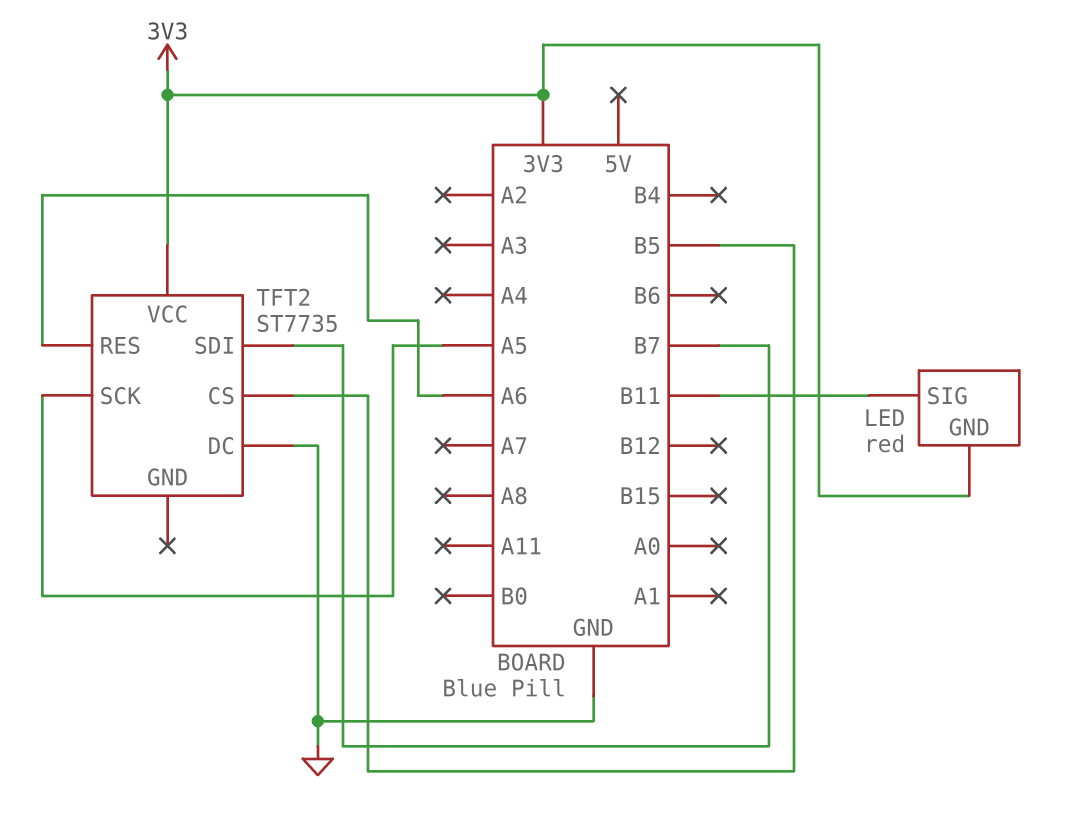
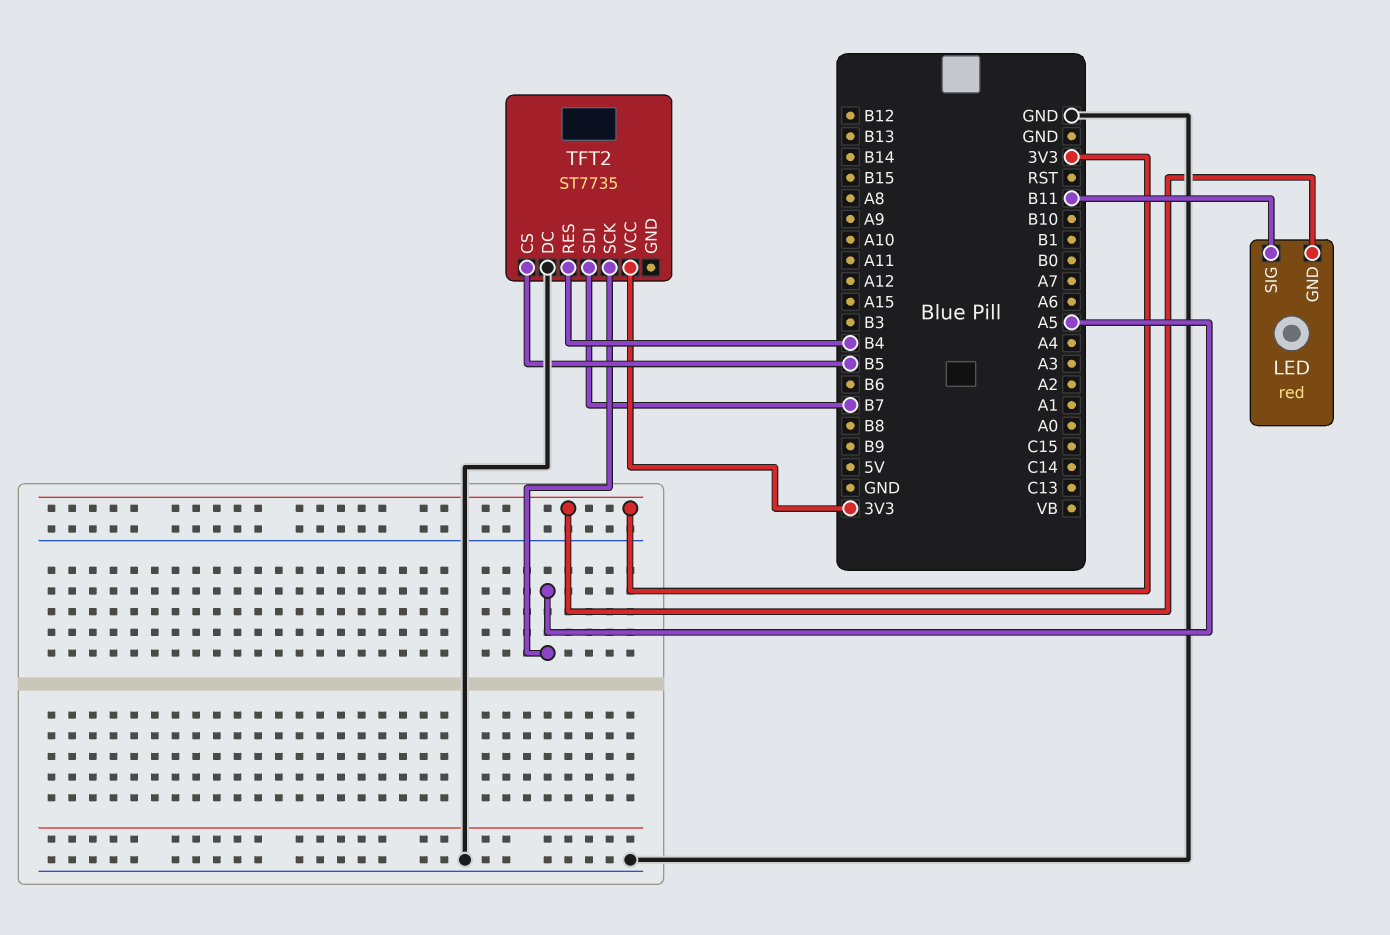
TFT2 pin RES: A6 -> B4

